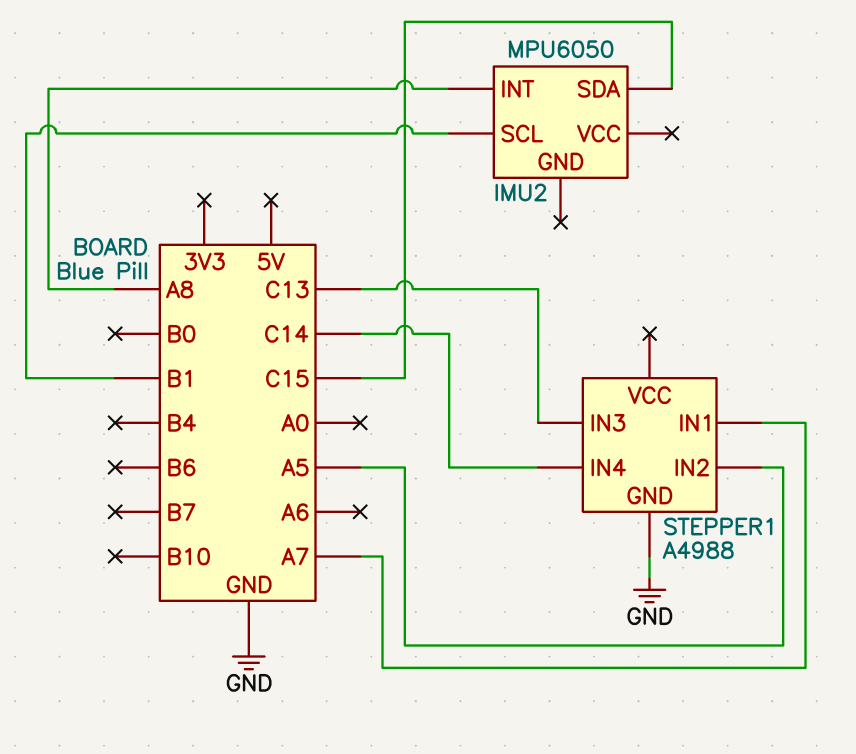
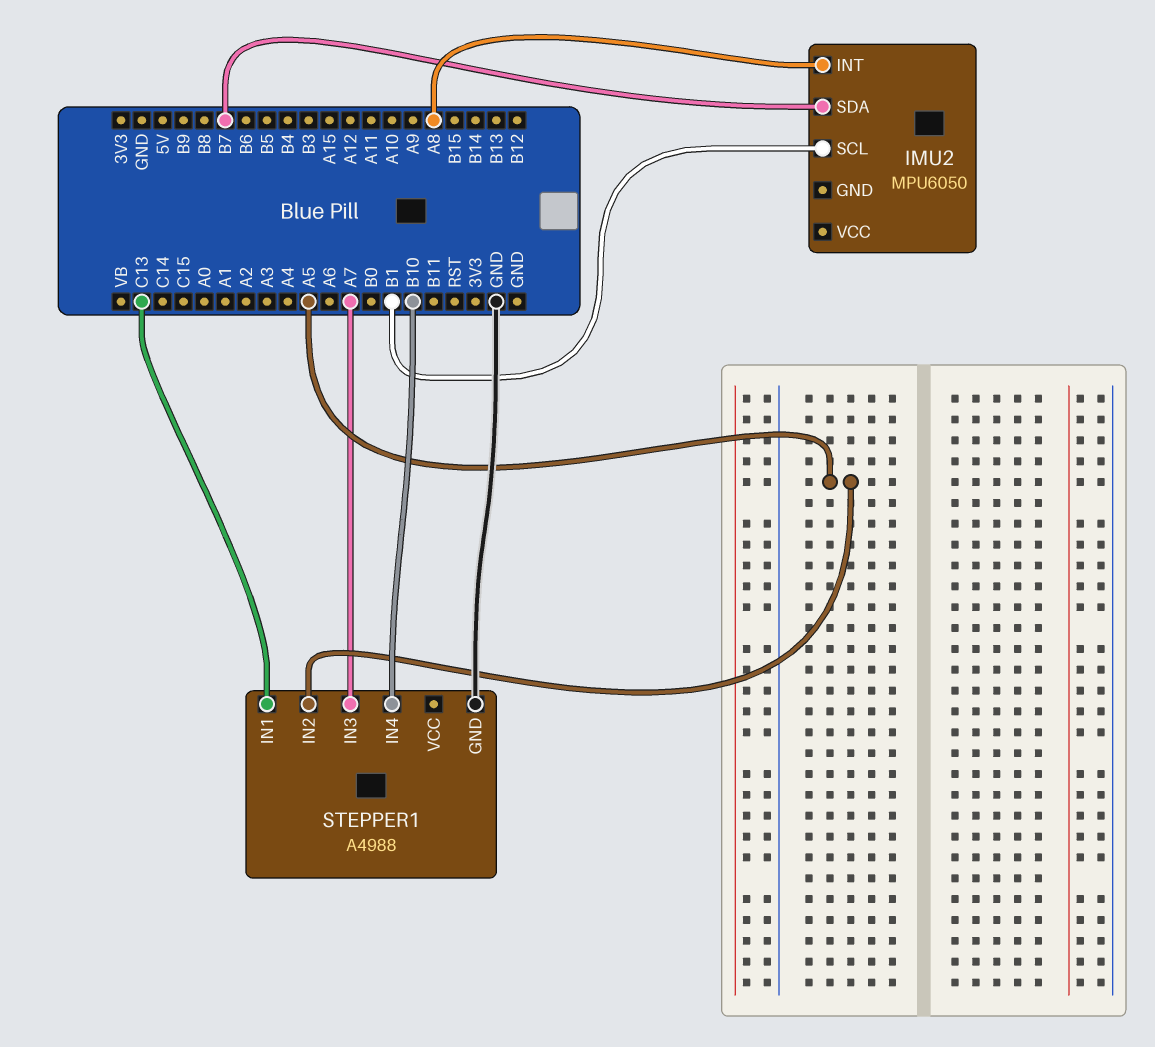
IMU2 pin SDA: C15 -> B7
STEPPER1 pin IN1: A7 -> C13
STEPPER1 pin IN3: C13 -> A7
STEPPER1 pin IN4: C14 -> B10

